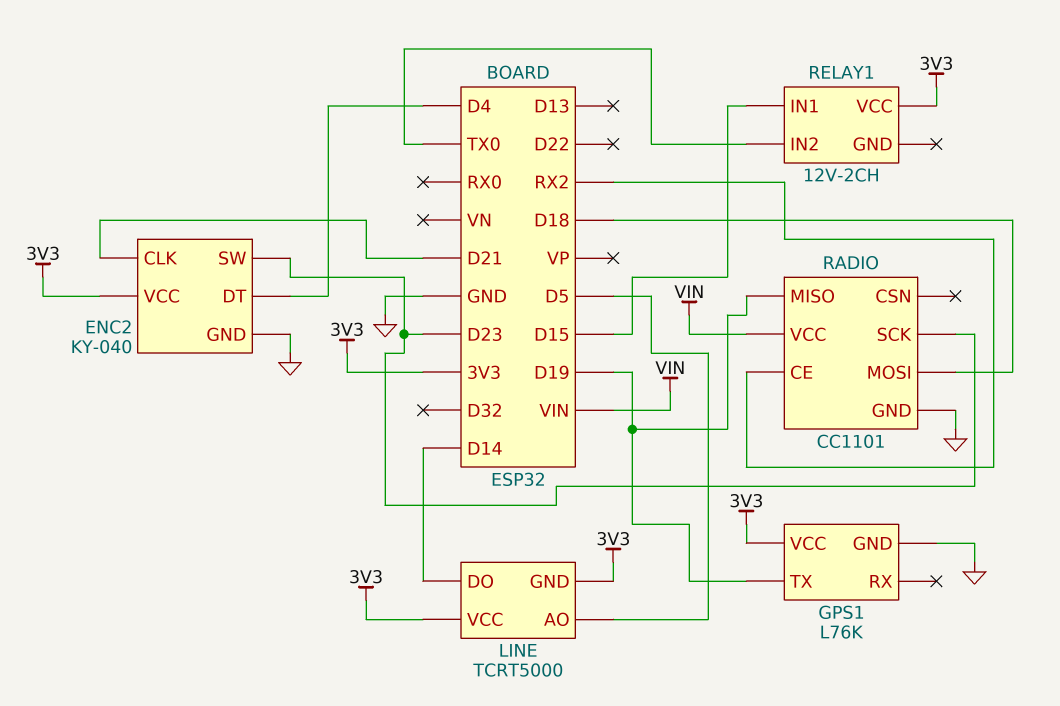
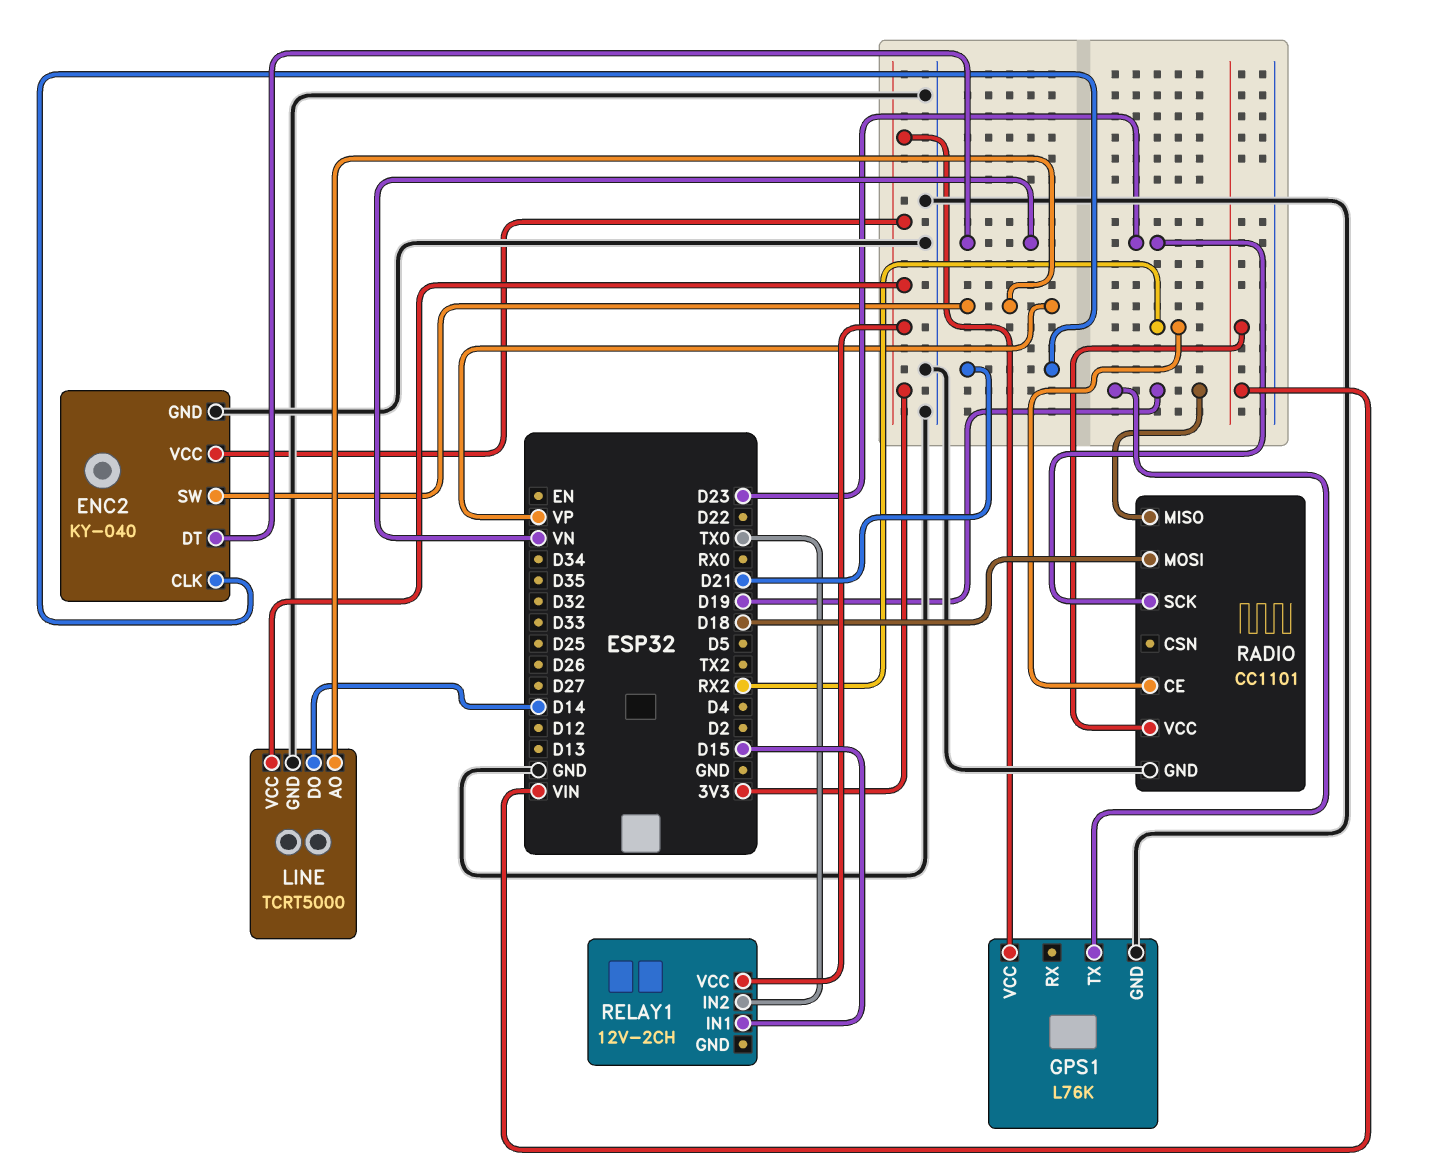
ENC2 pin DT: D4 -> VN
ENC2 pin SW: D23 -> VP
LINE pin AO: D5 -> VP
LINE pin GND: 3V3 -> GND

